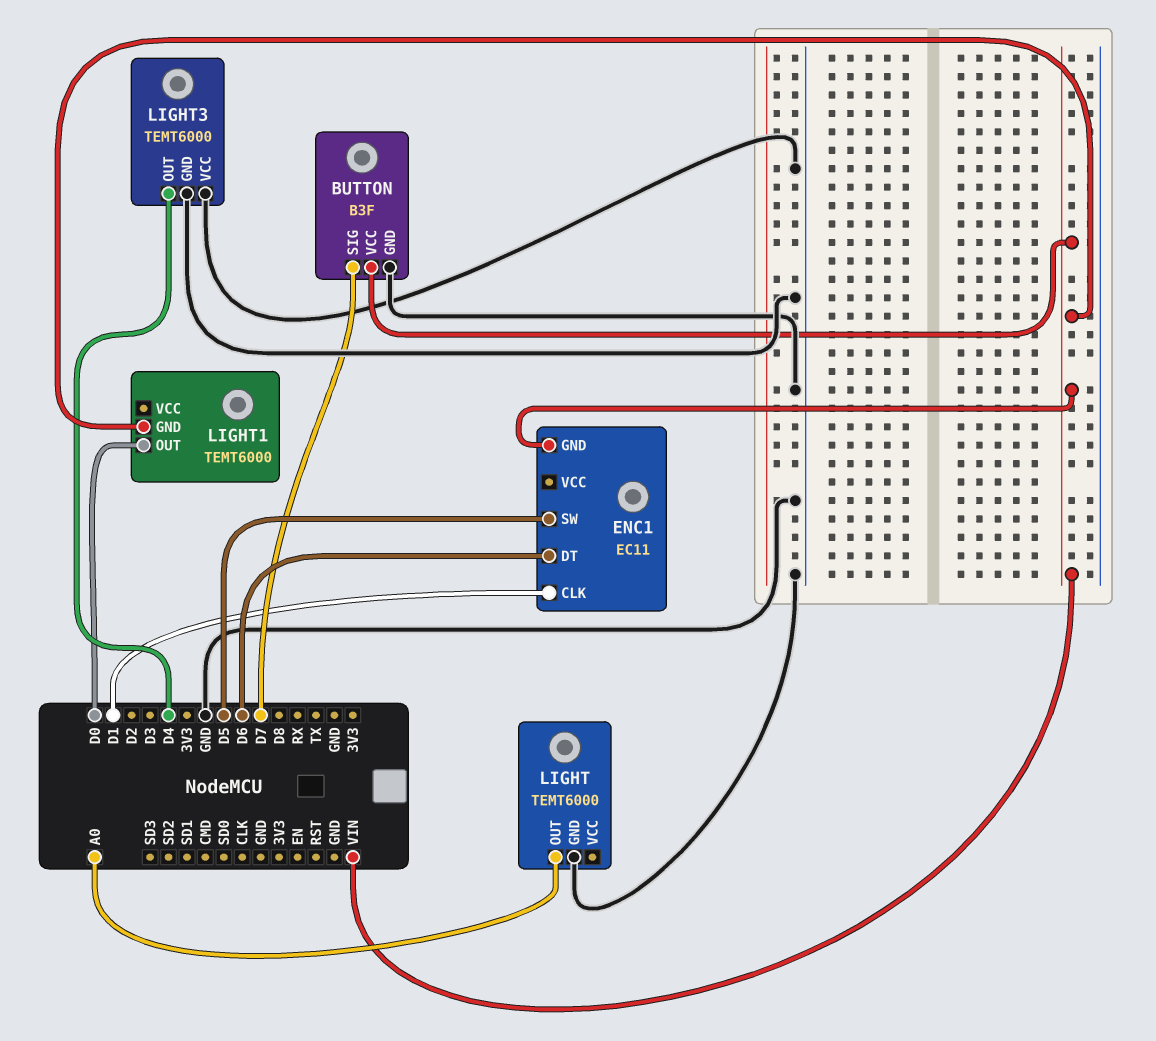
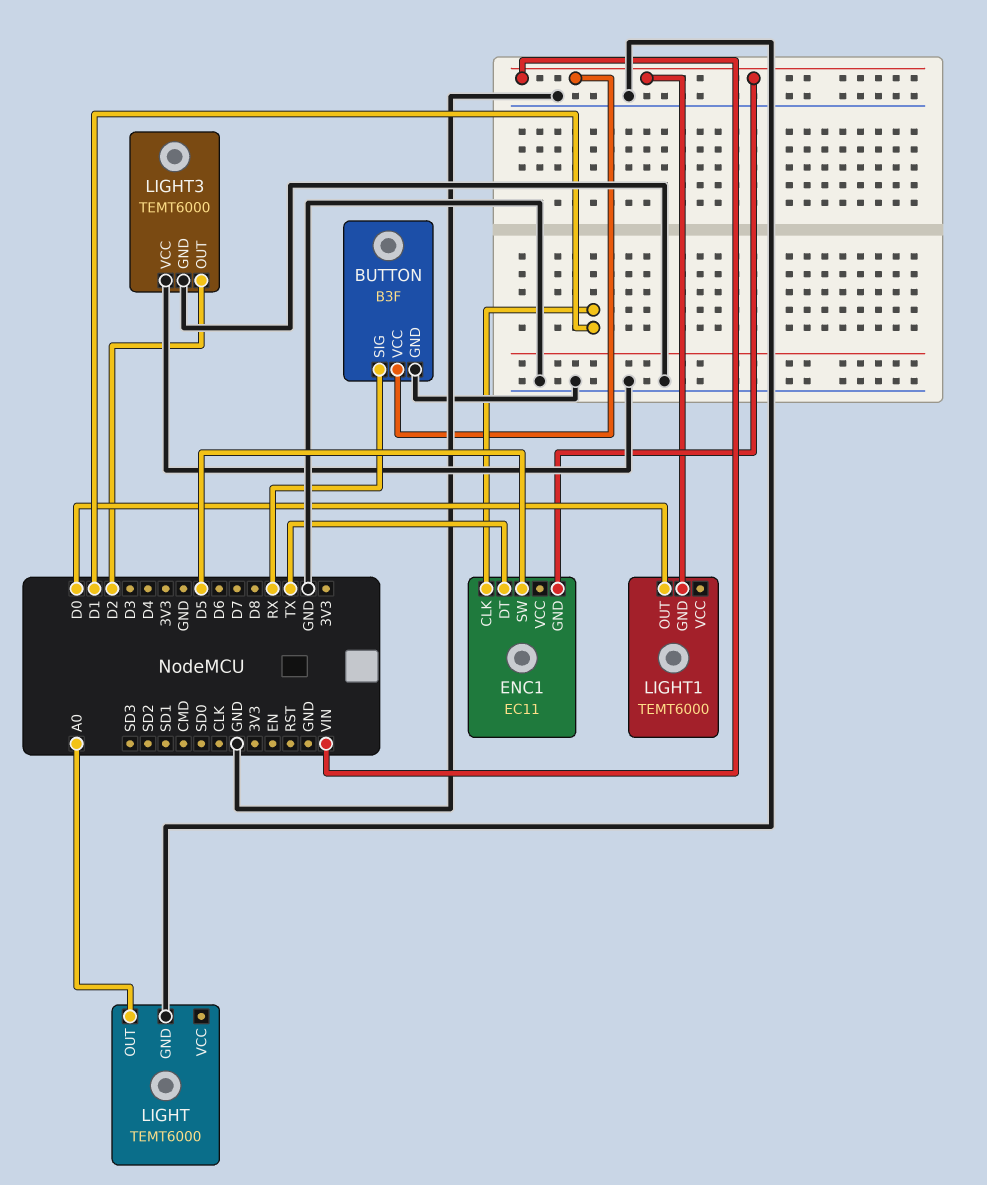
BUTTON pin SIG: D7 -> RX
ENC1 pin DT: D6 -> TX
LIGHT3 pin OUT: D4 -> D2

